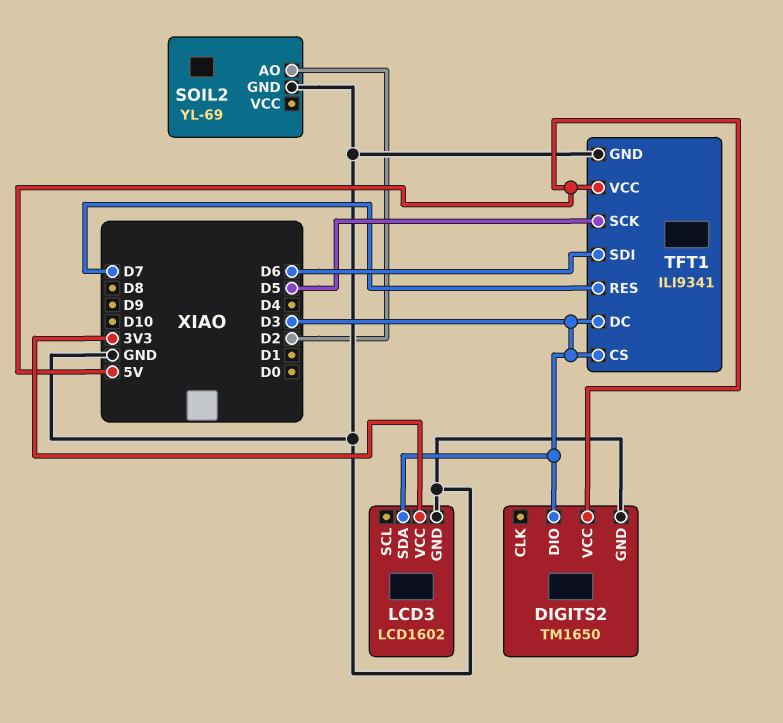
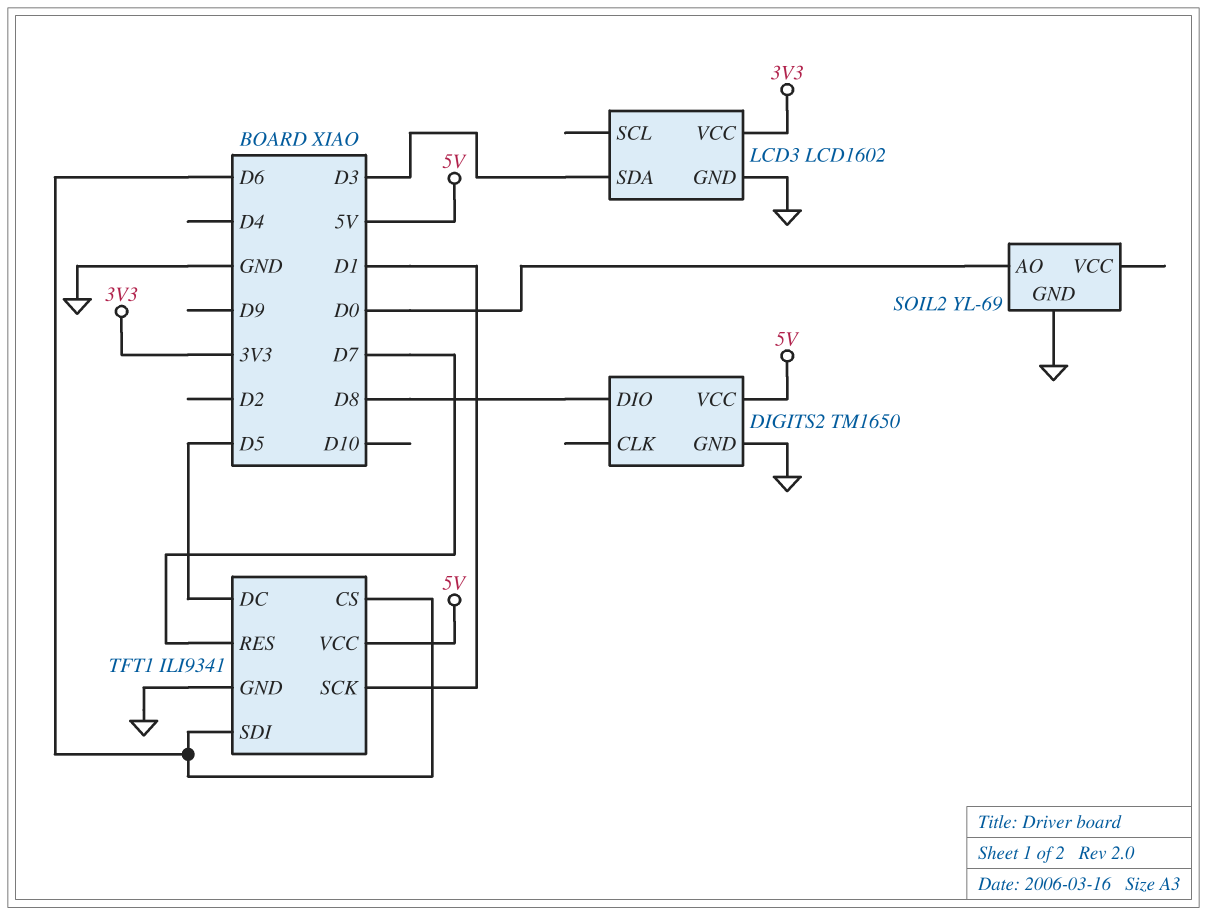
DIGITS2 pin DIO: D3 -> D8
SOIL2 pin AO: D2 -> D0
TFT1 pin CS: D3 -> D6
TFT1 pin DC: D3 -> D5
TFT1 pin SCK: D5 -> D1

